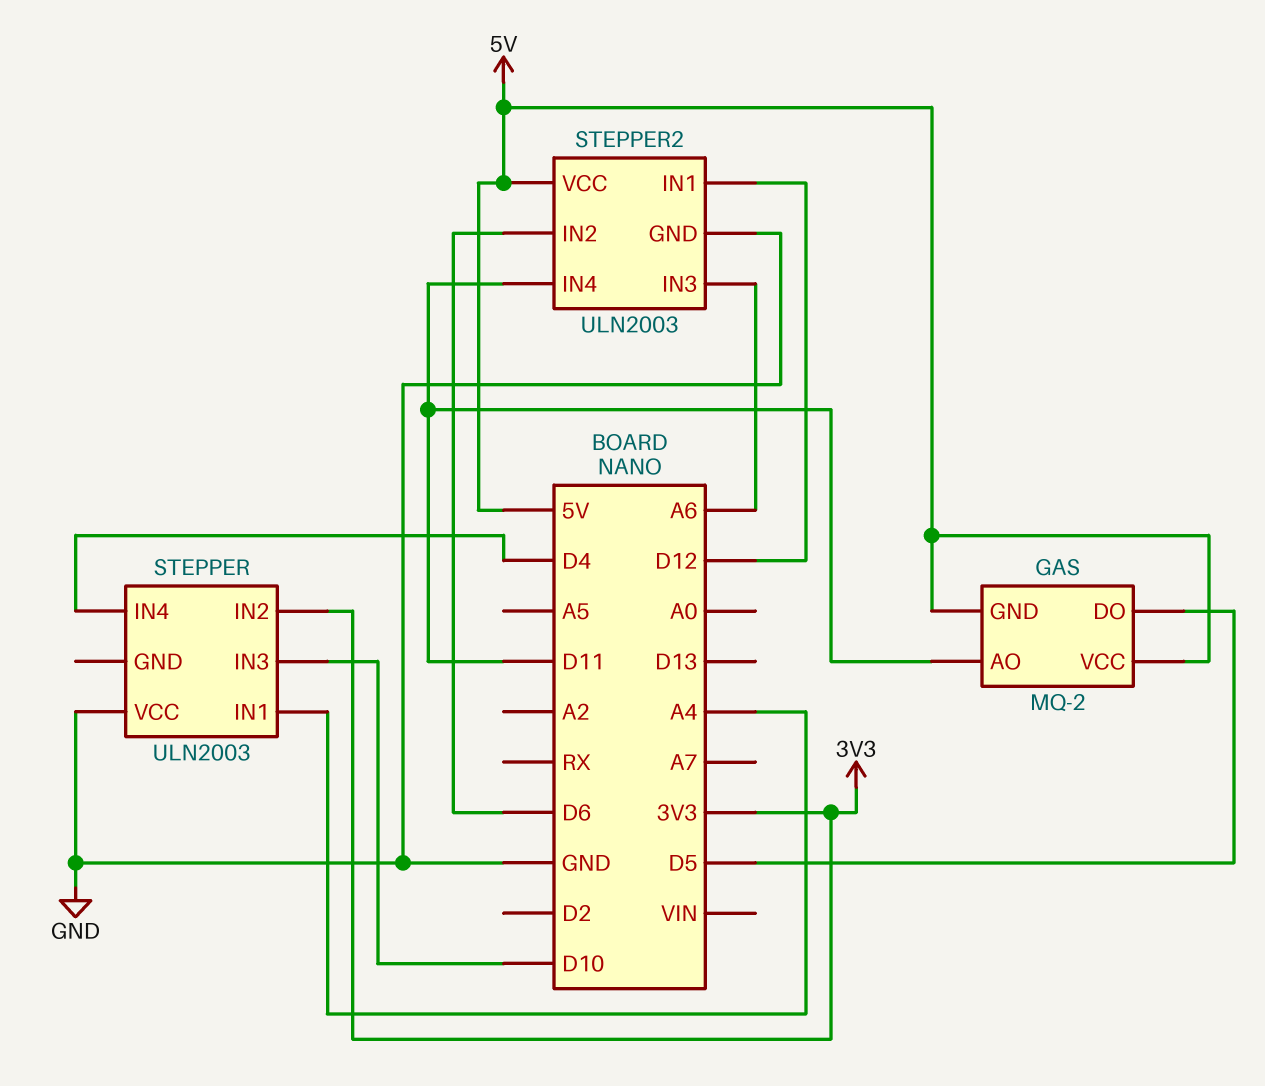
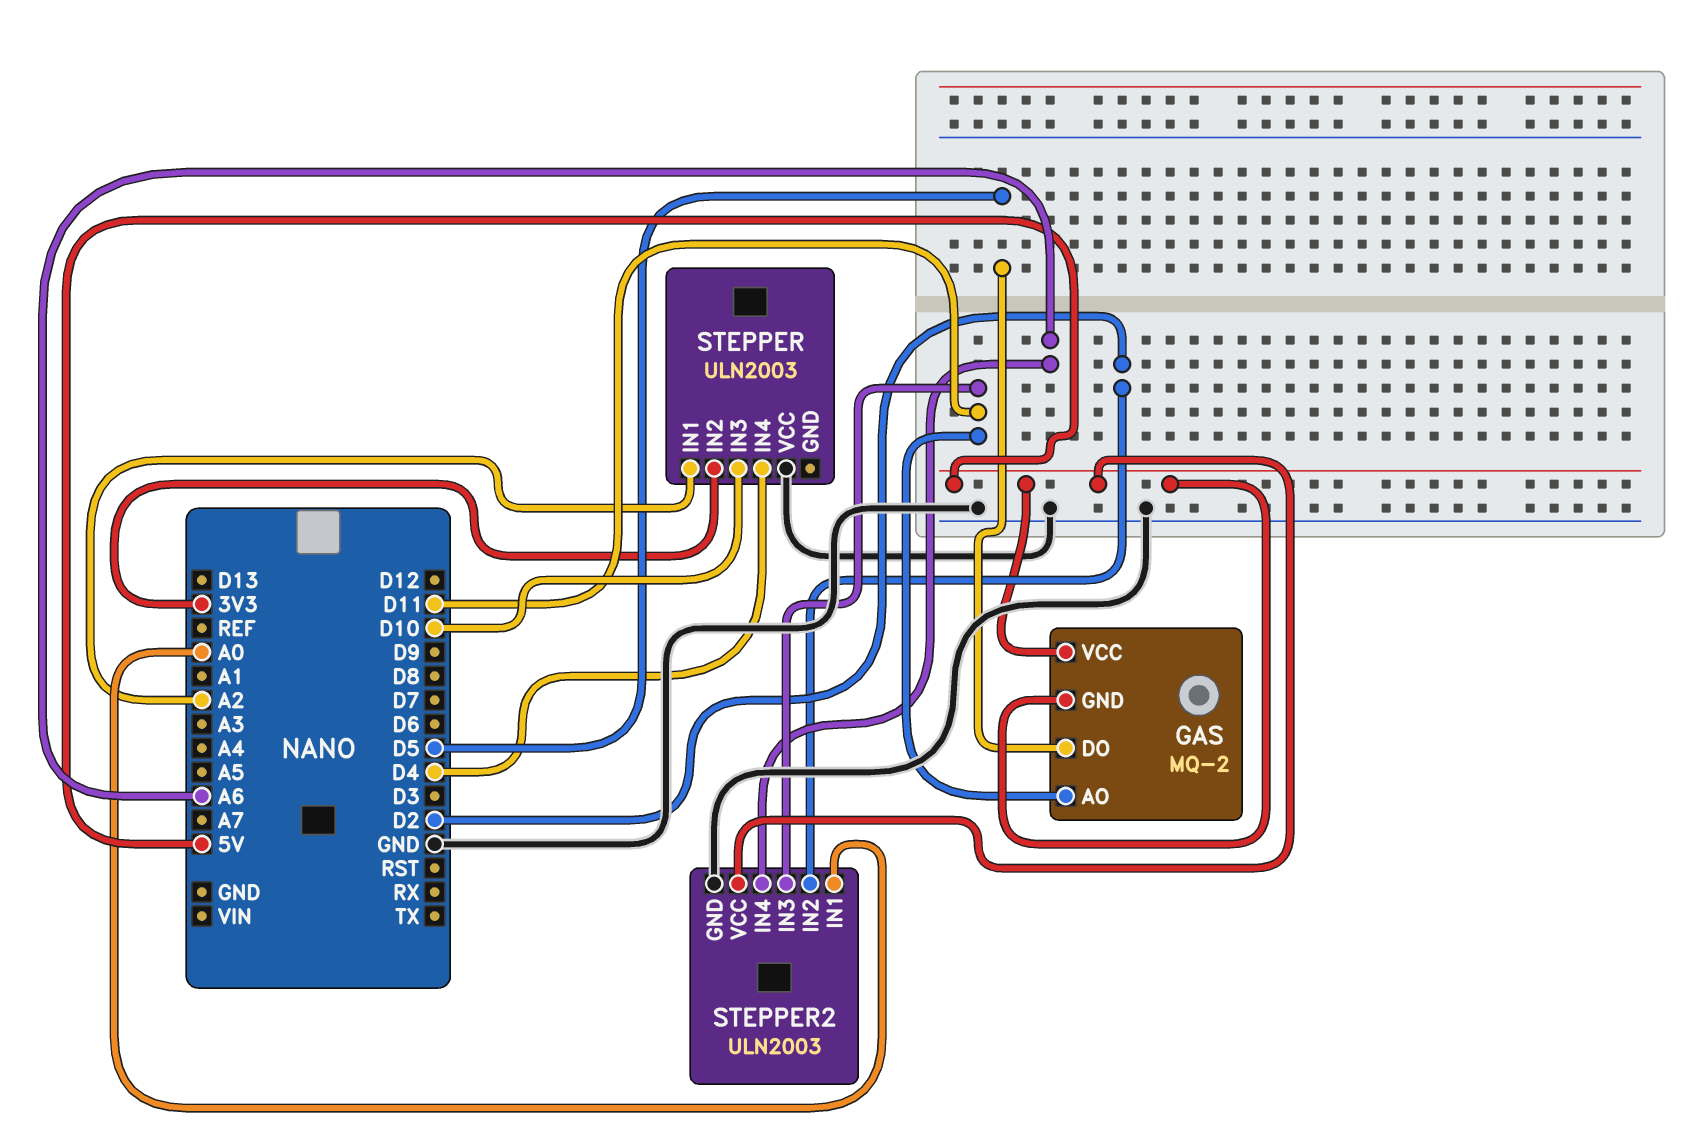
STEPPER pin IN1: A4 -> A2
STEPPER2 pin IN1: D12 -> A0
STEPPER2 pin IN2: D6 -> D2
STEPPER2 pin IN3: A6 -> D11
STEPPER2 pin IN4: D11 -> A6

